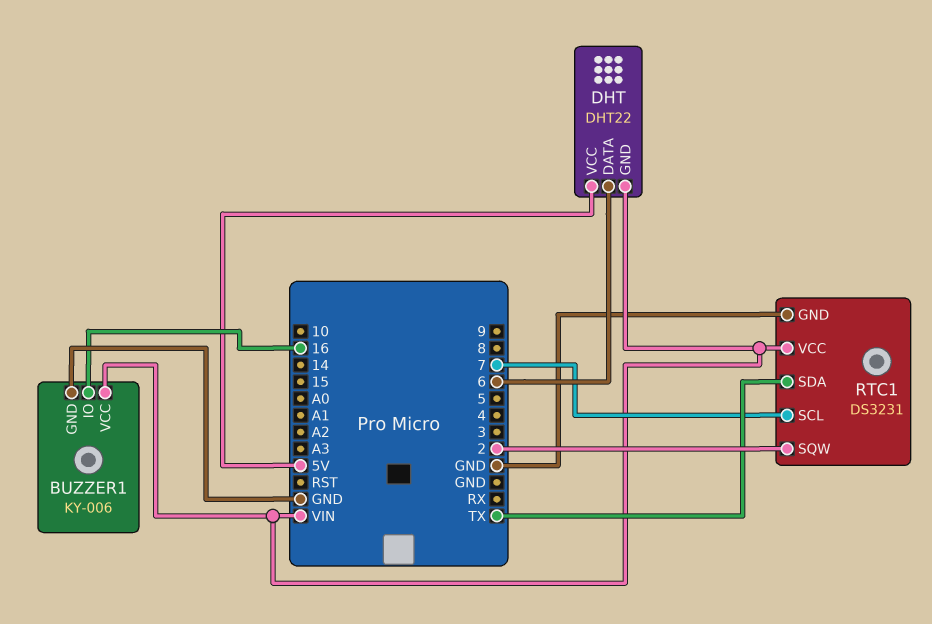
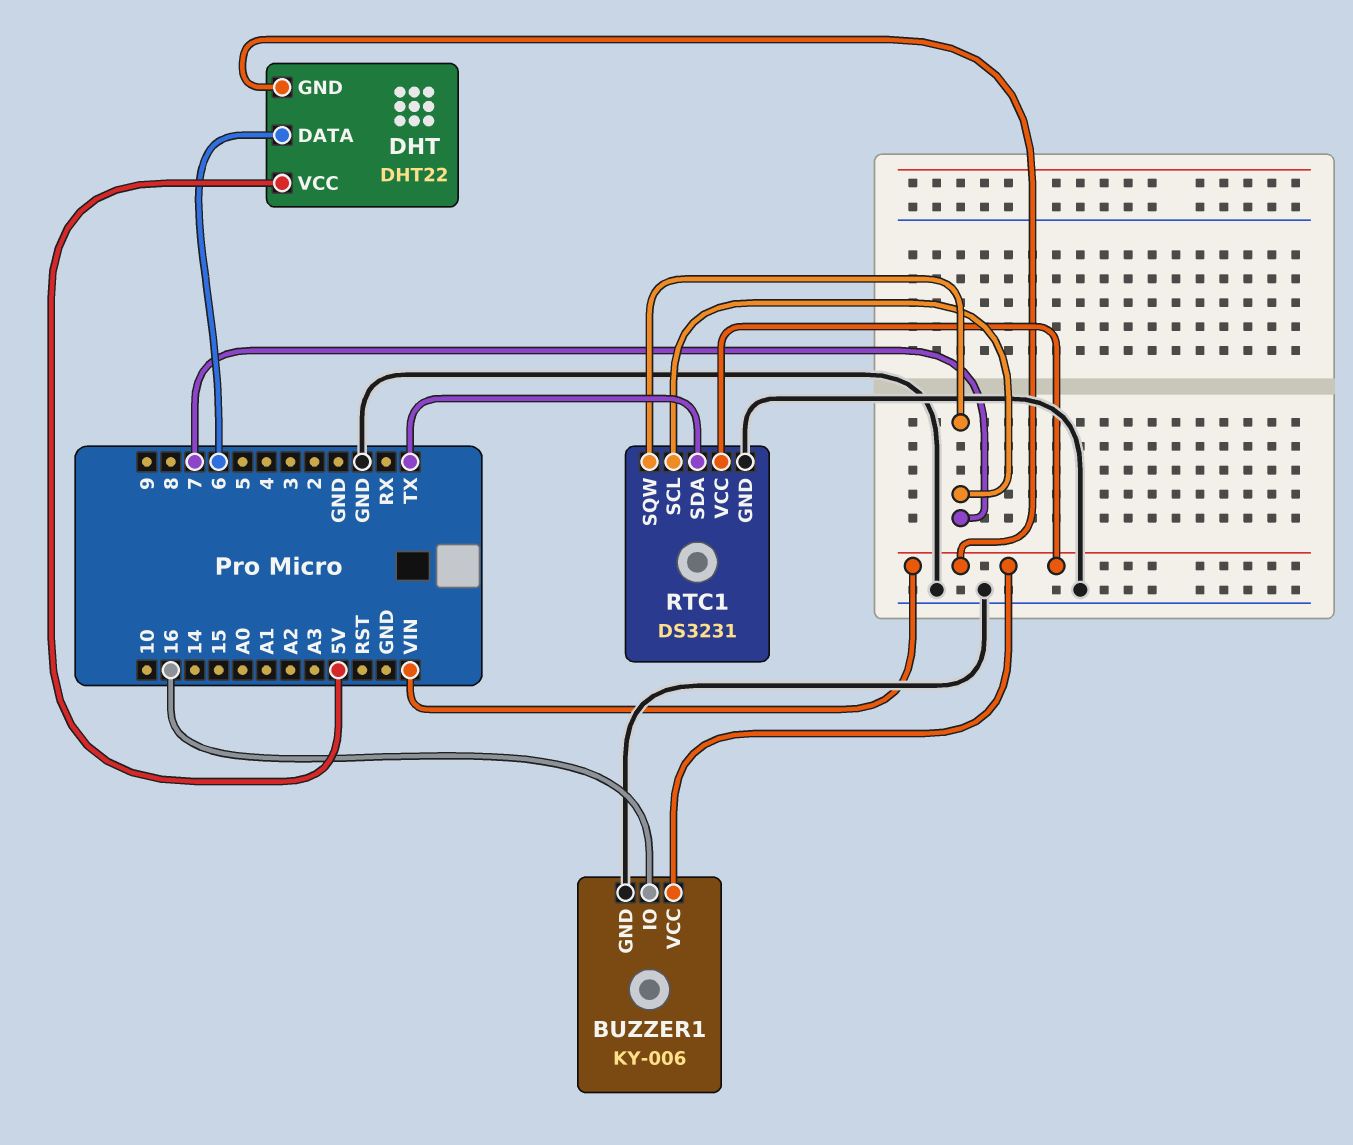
RTC1 pin SQW: 2 -> 7

